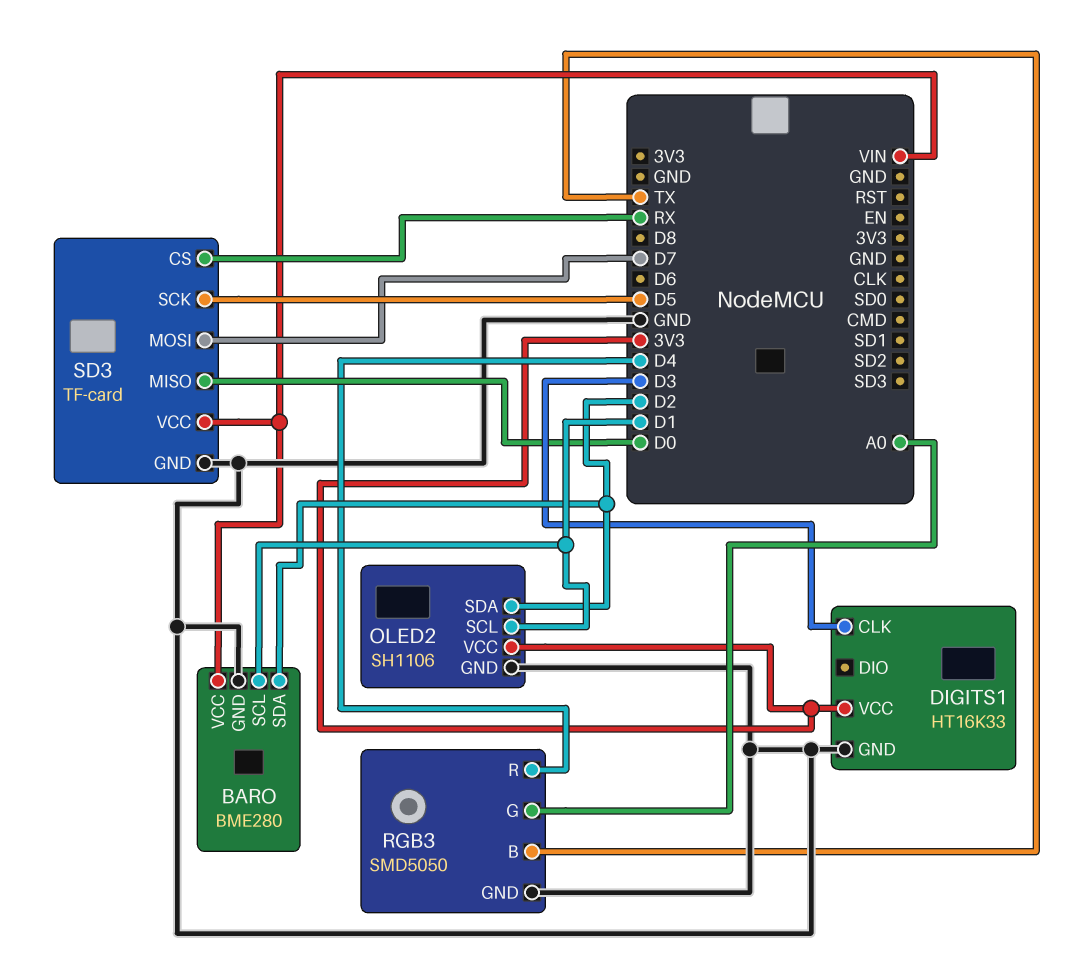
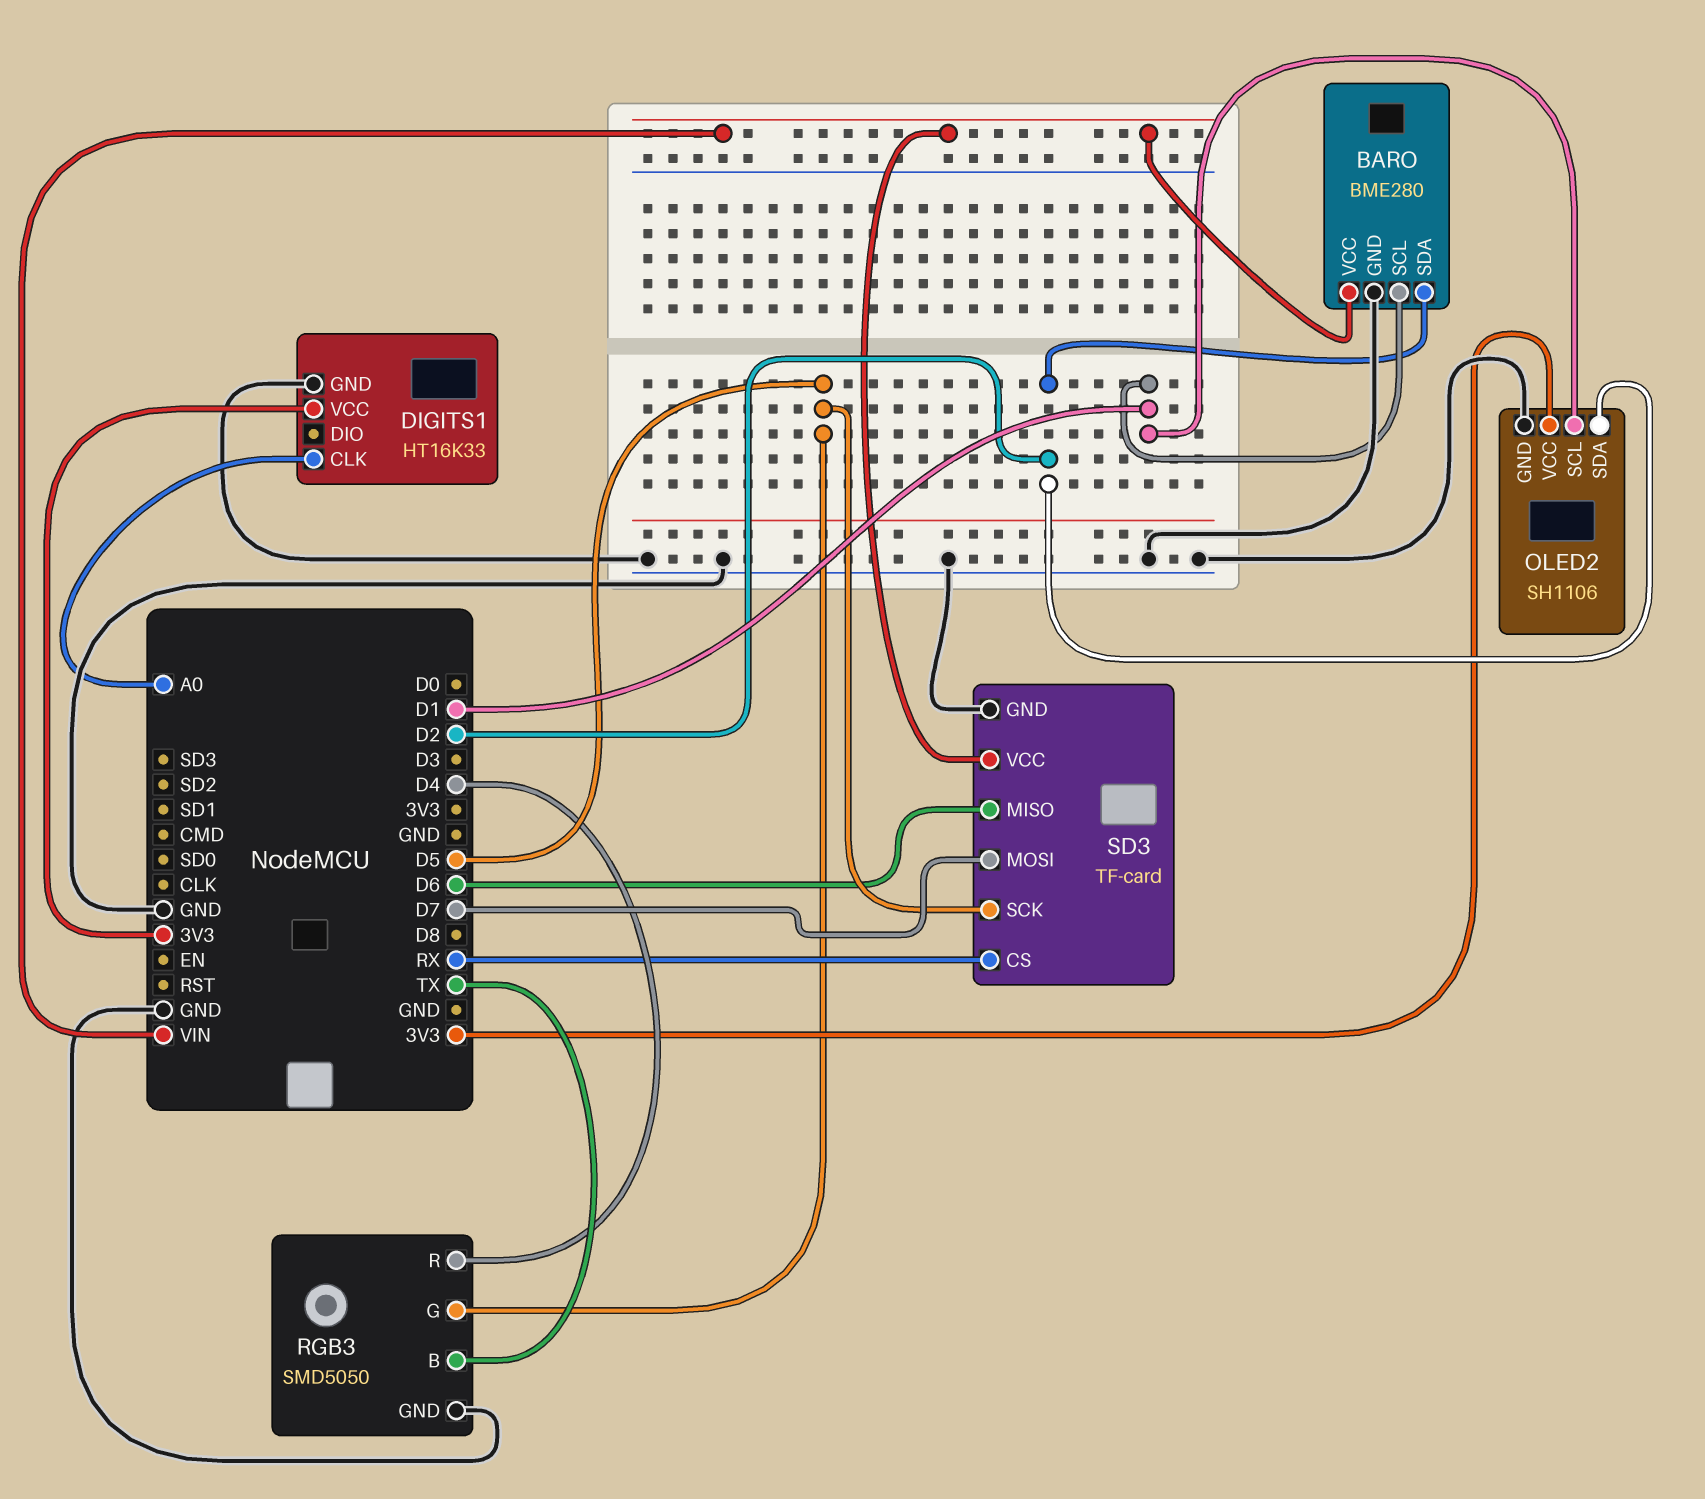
DIGITS1 pin CLK: D3 -> A0
RGB3 pin G: A0 -> D5
SD3 pin MISO: D0 -> D6

